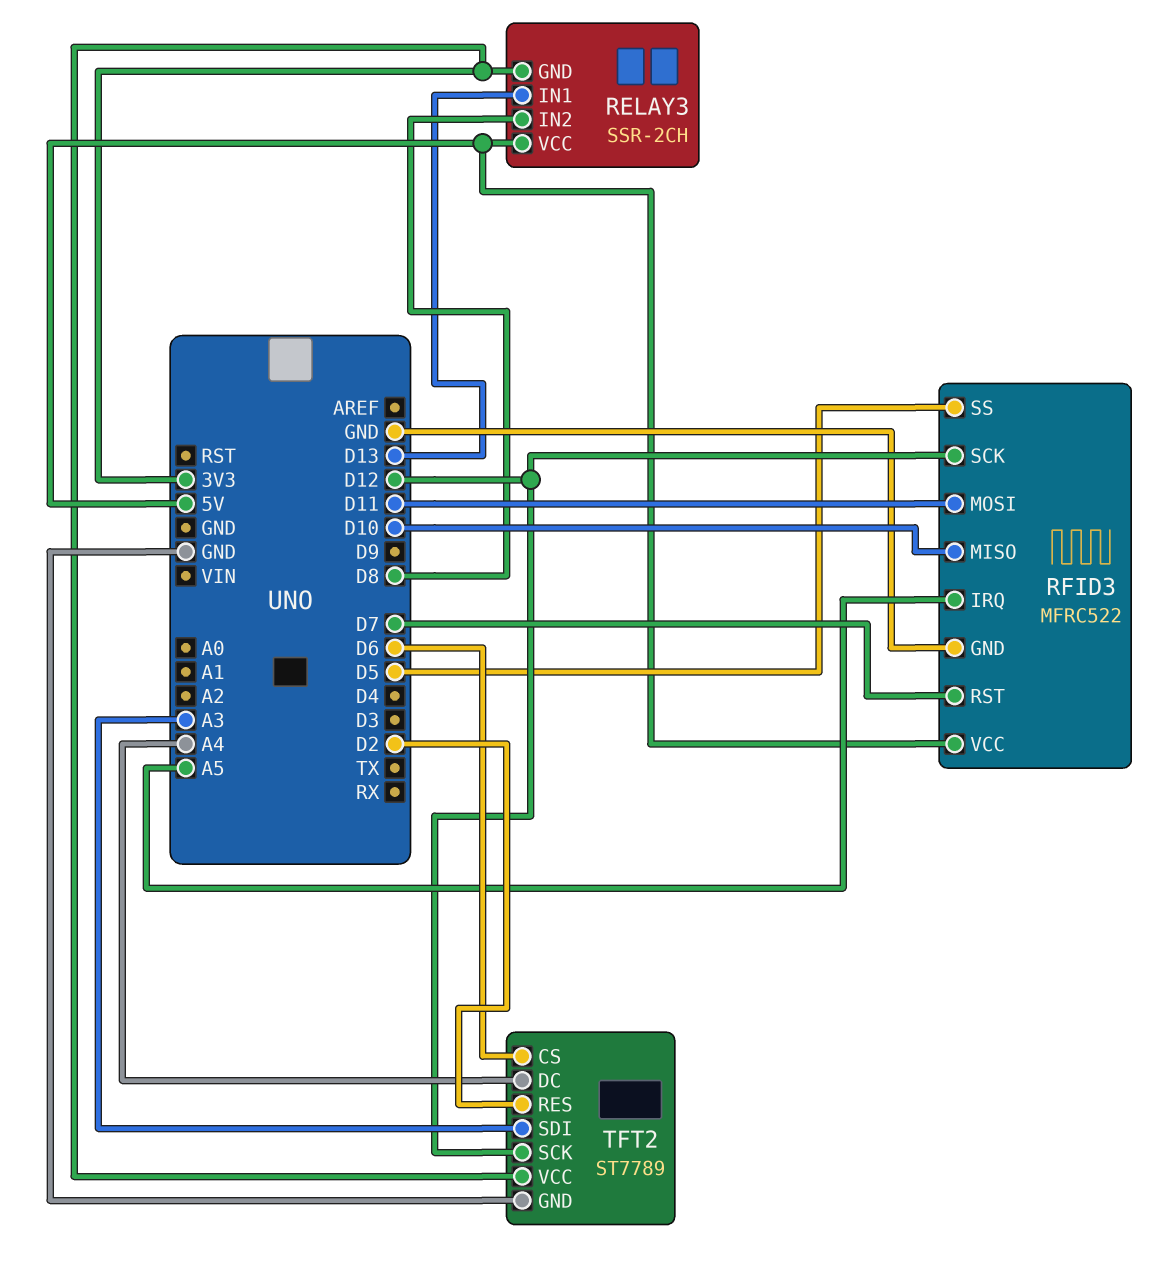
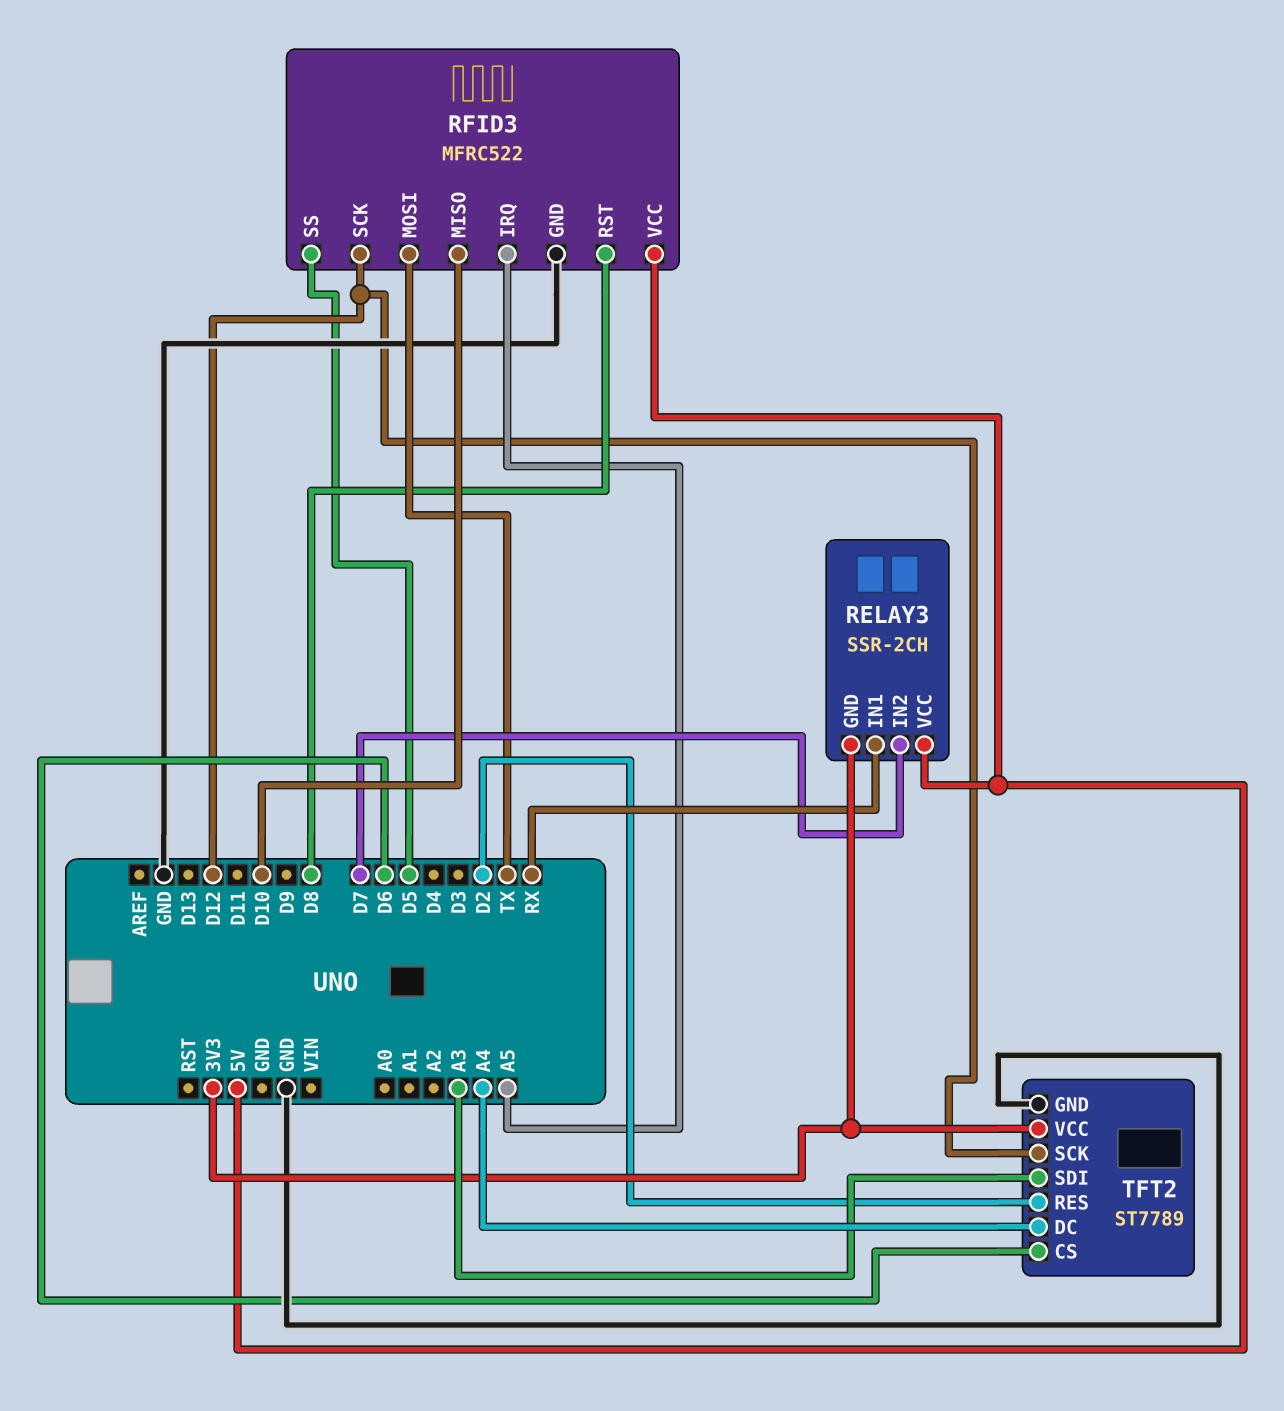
RELAY3 pin IN1: D13 -> RX
RELAY3 pin IN2: D8 -> D7
RFID3 pin MOSI: D11 -> TX
RFID3 pin RST: D7 -> D8

